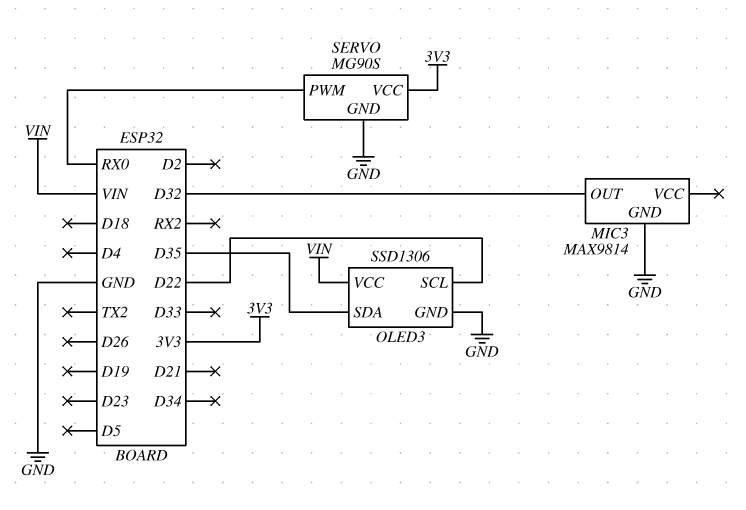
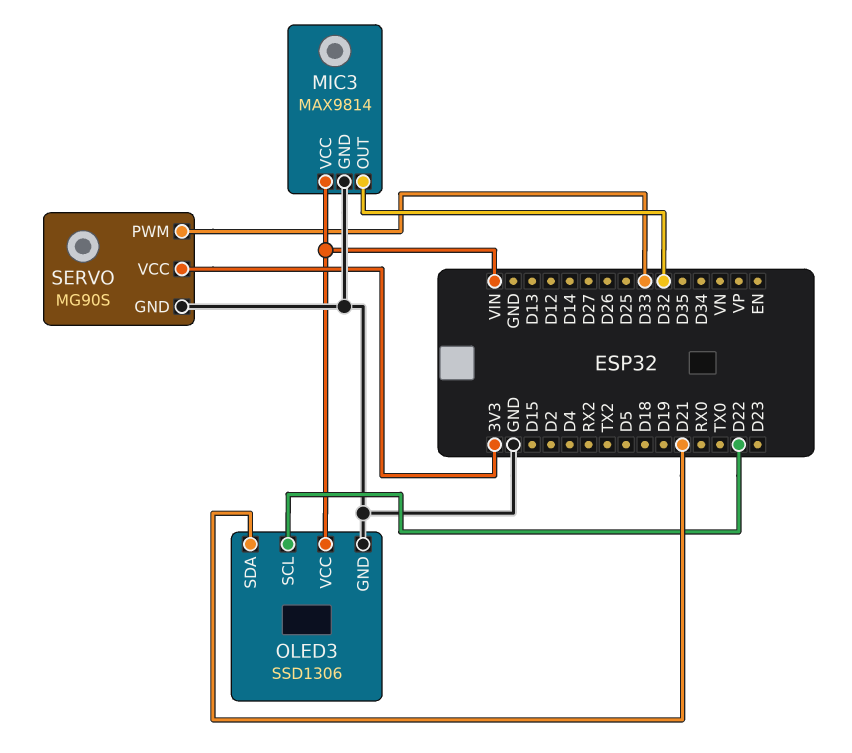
MIC3 pin VCC: none -> VIN
OLED3 pin SDA: D35 -> D21
SERVO pin PWM: RX0 -> D33

